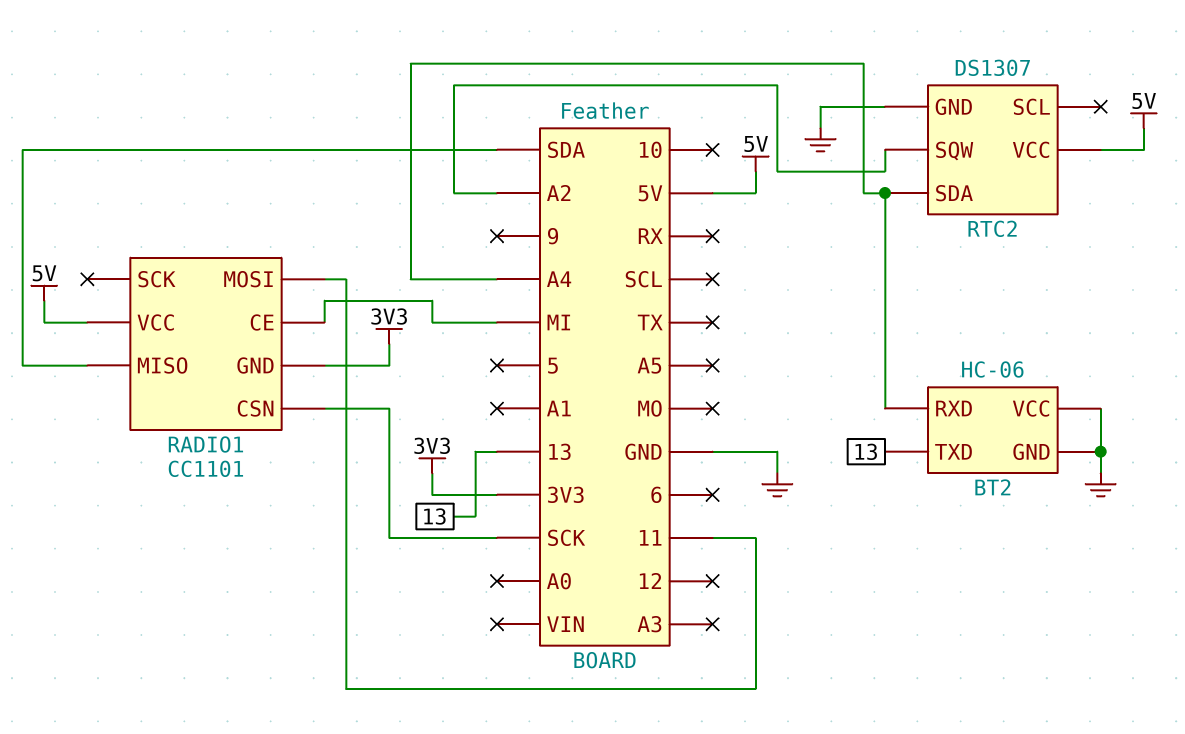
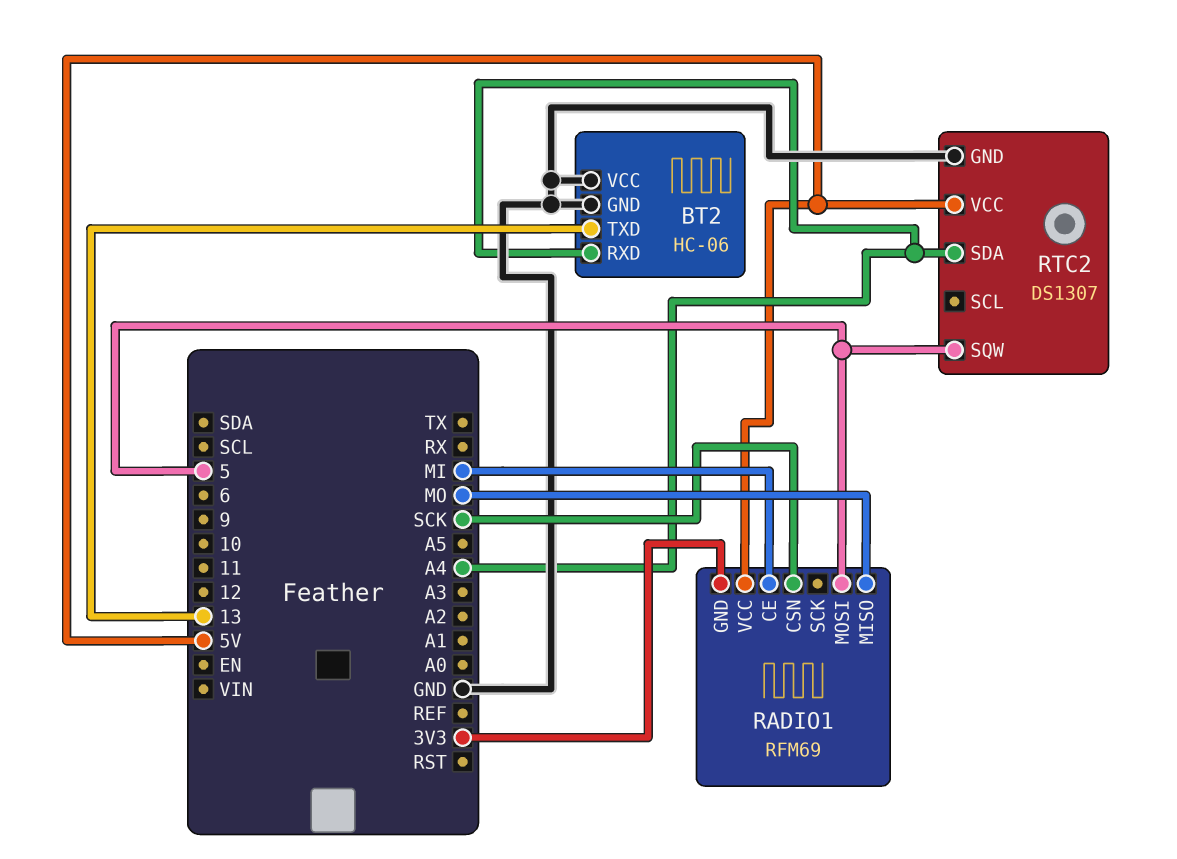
RADIO1: CC1101 -> RFM69
RADIO1 pin MISO: SDA -> MO
RADIO1 pin MOSI: 11 -> 5
RTC2 pin SQW: A2 -> 5

